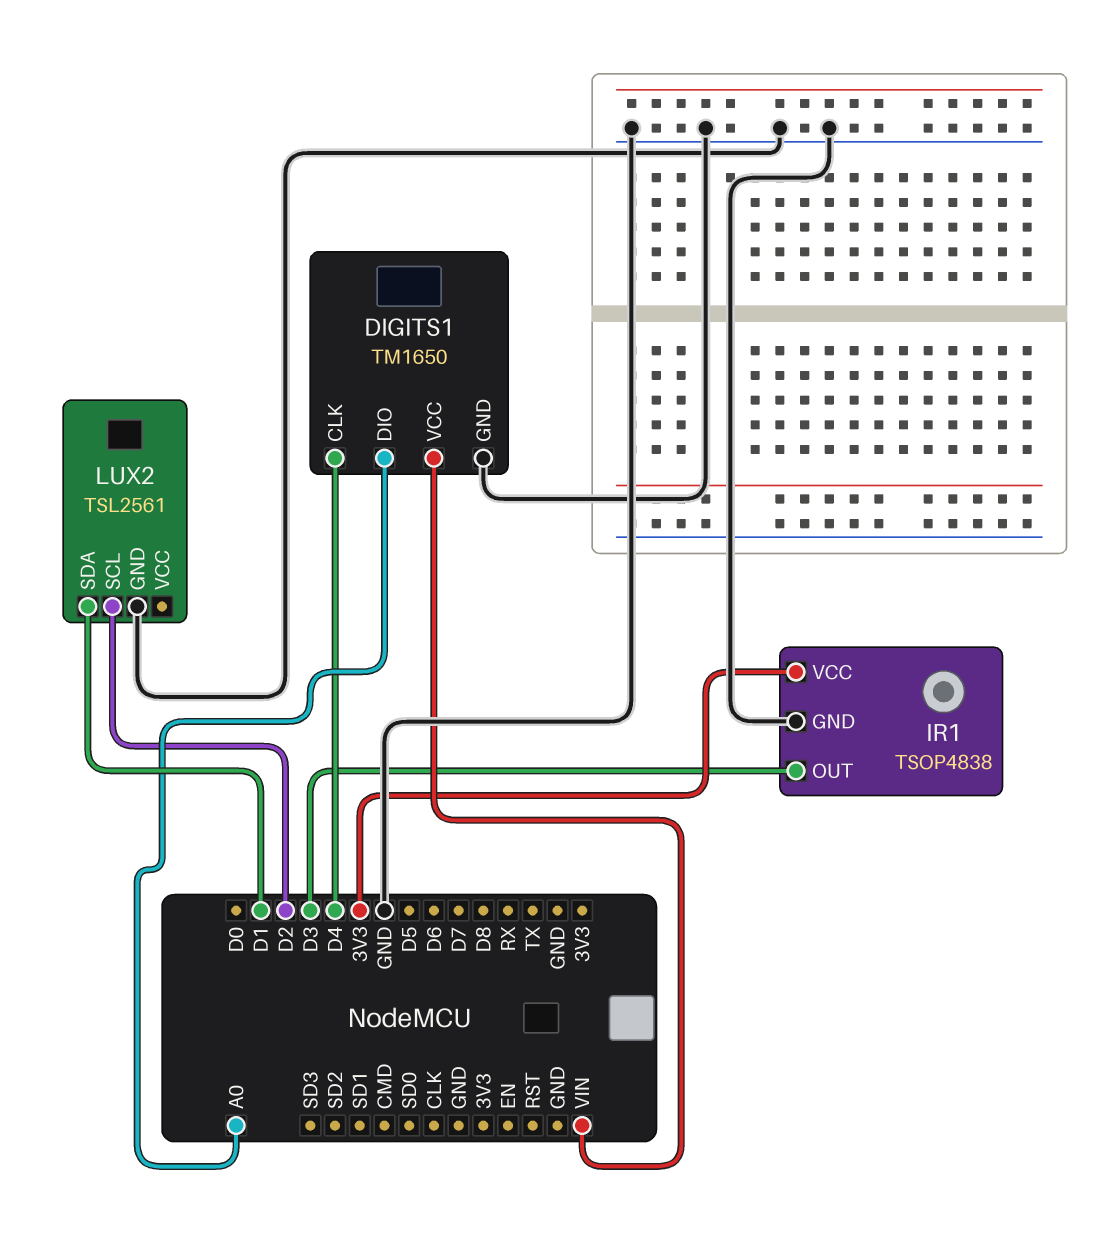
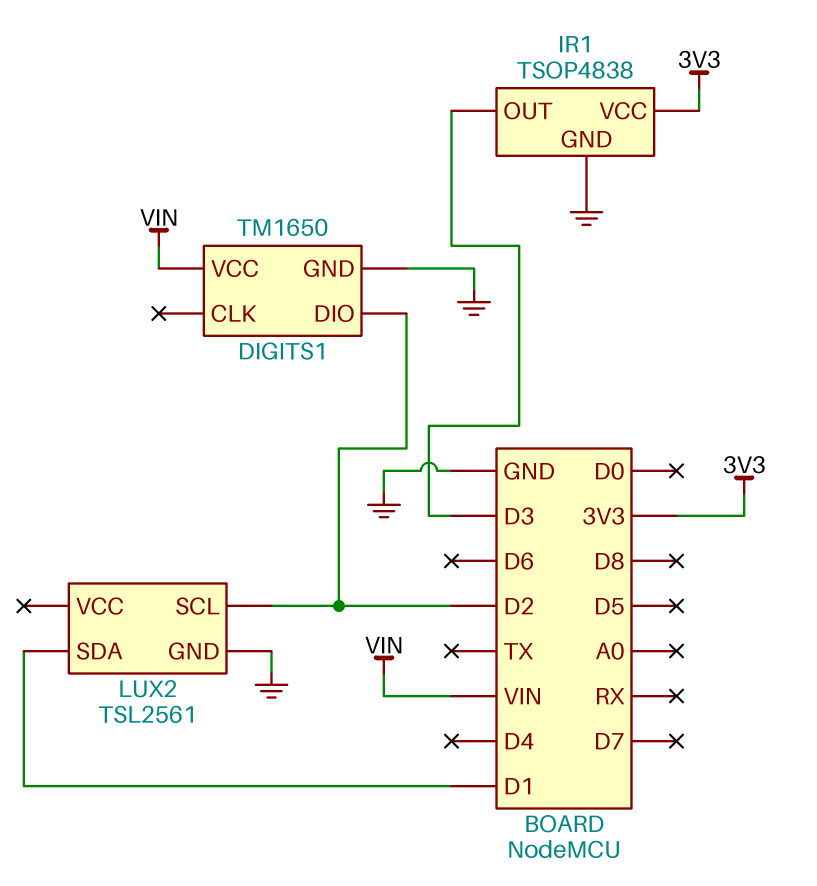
DIGITS1 pin CLK: D4 -> none
DIGITS1 pin DIO: A0 -> D2

